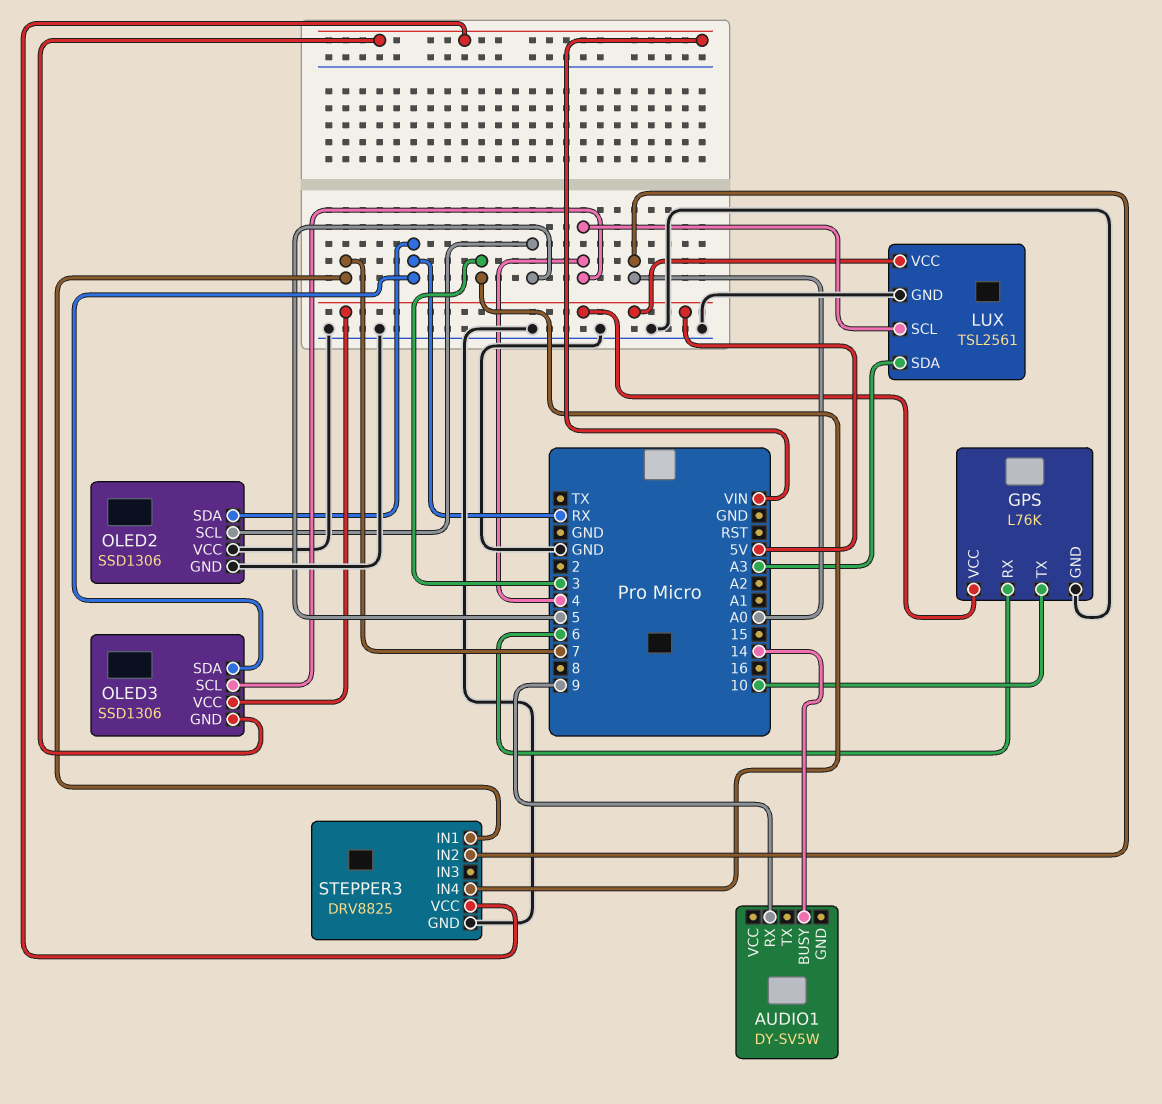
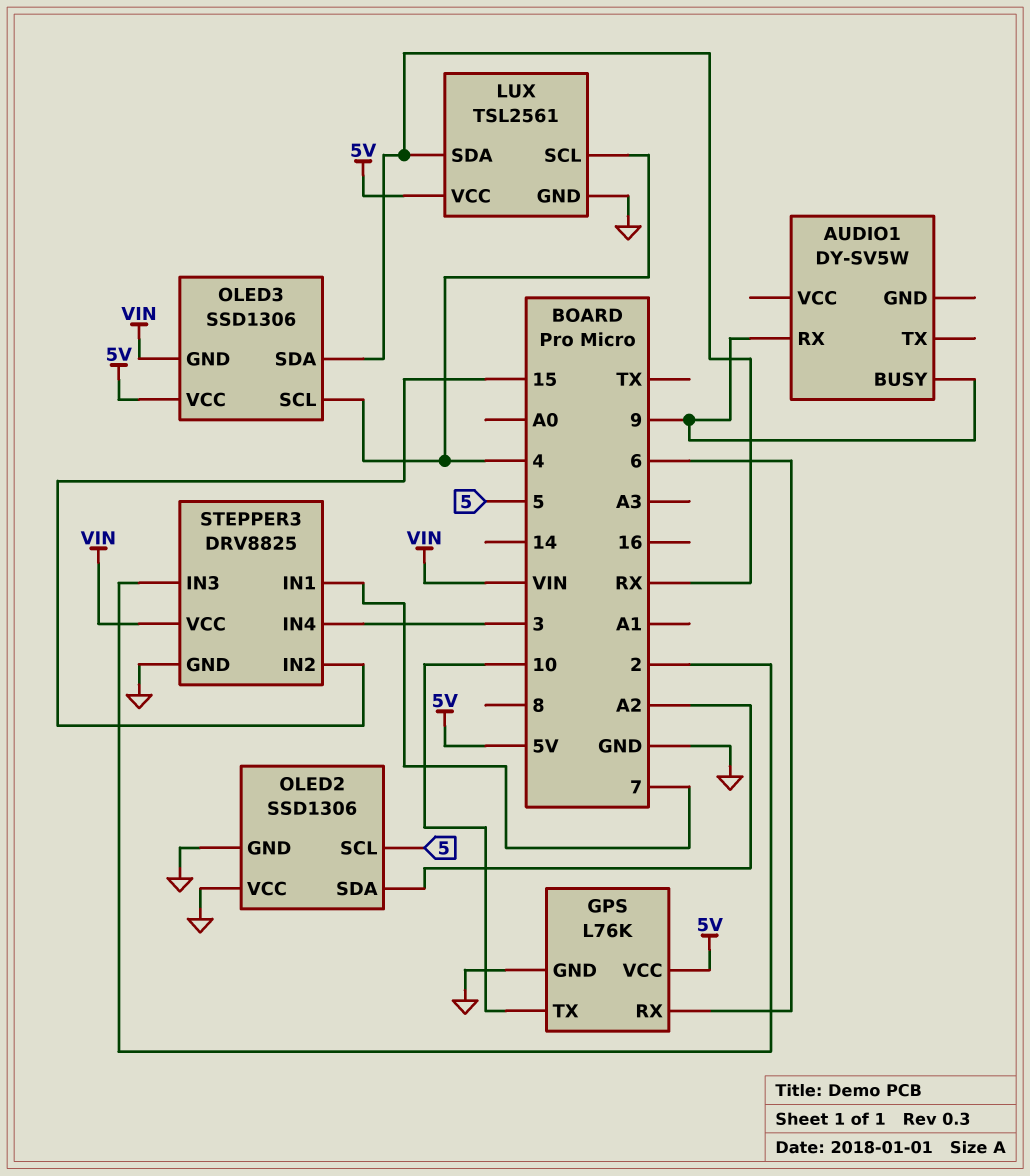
AUDIO1 pin BUSY: 14 -> 9
LUX pin SDA: A3 -> RX
OLED2 pin SDA: RX -> A2
STEPPER3 pin IN2: A0 -> 15
STEPPER3 pin IN3: none -> 2

